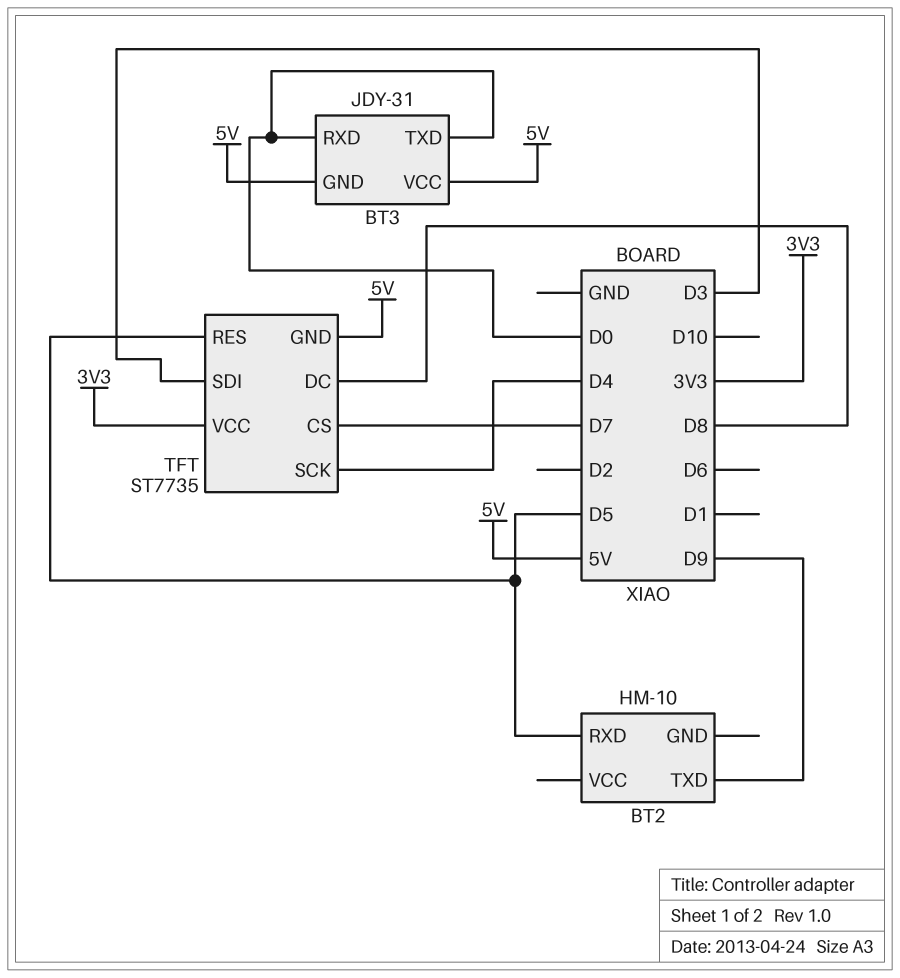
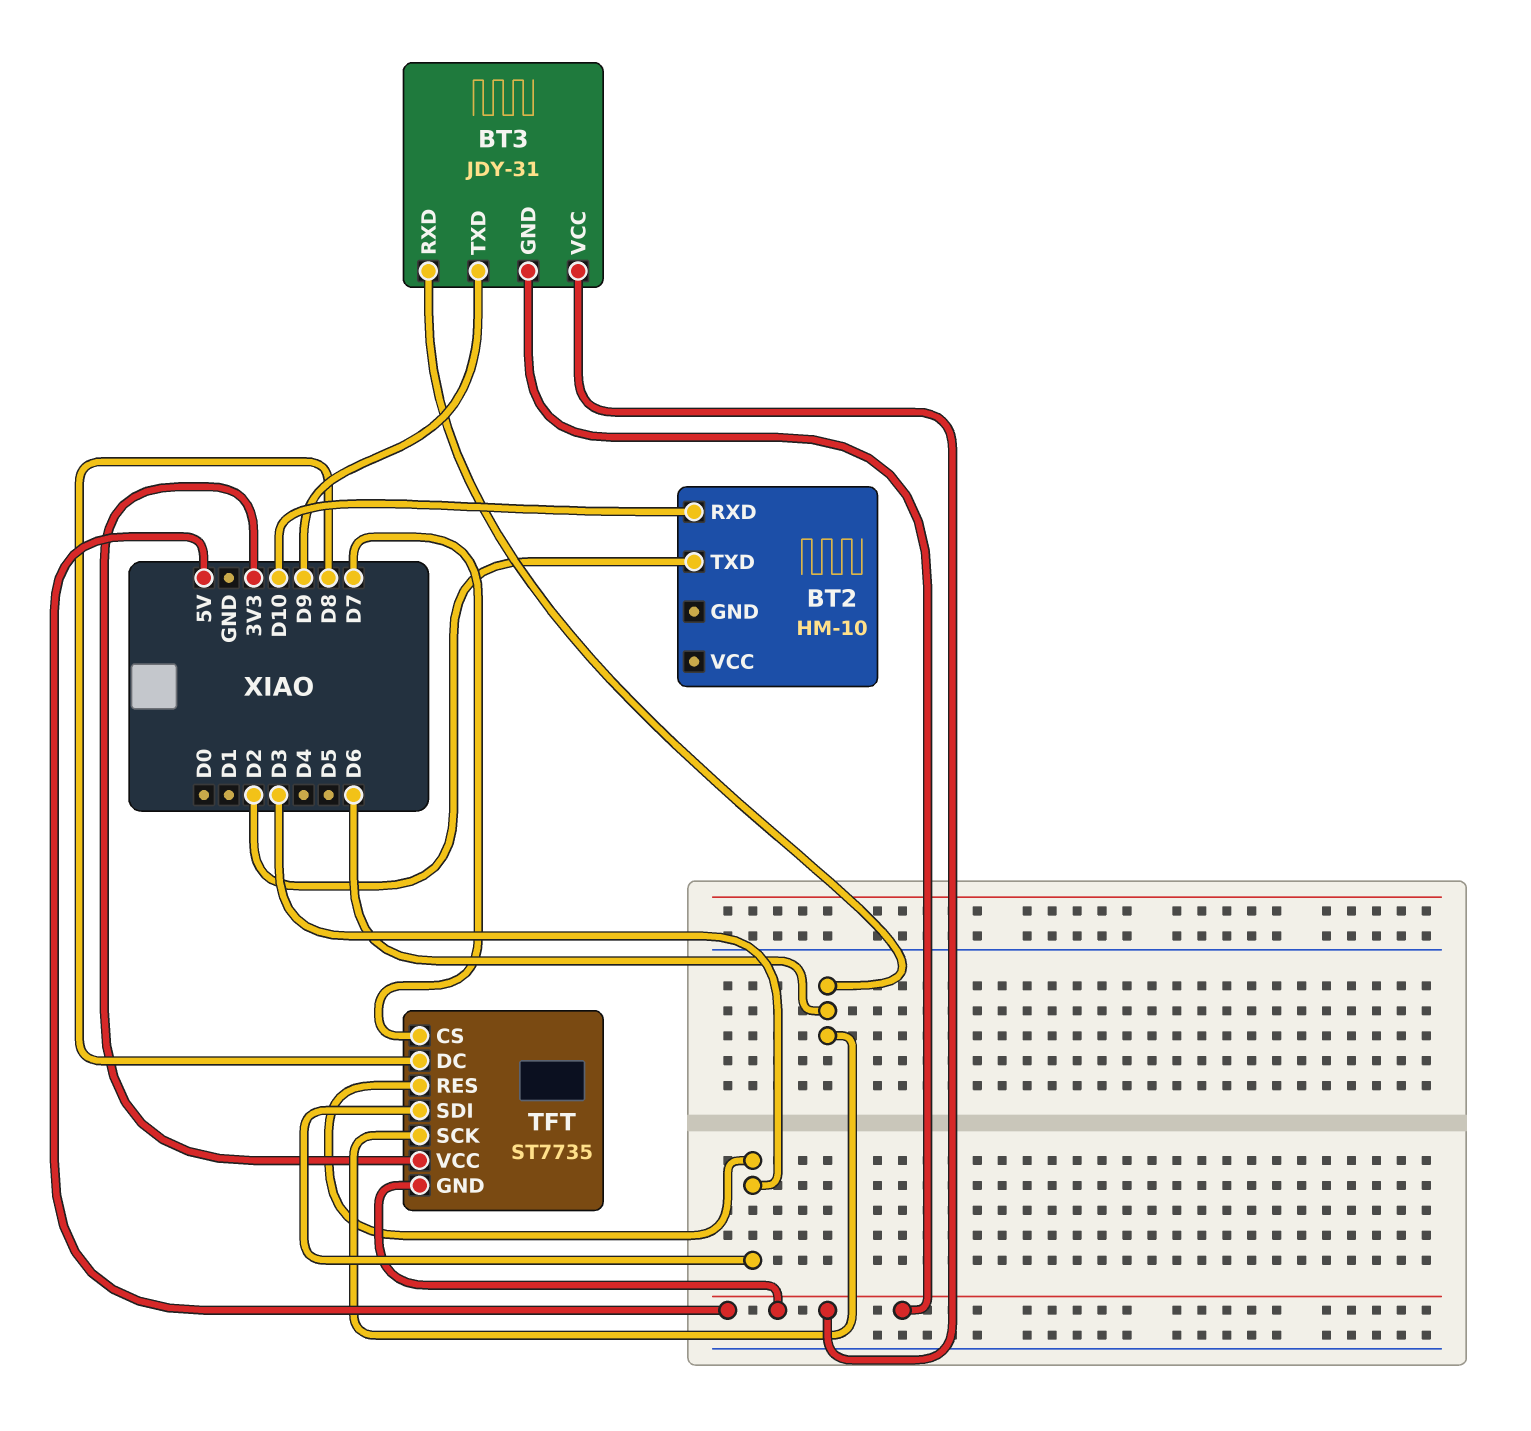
BT2 pin RXD: D5 -> D10
BT2 pin TXD: D9 -> D2
BT3 pin RXD: D0 -> D6
BT3 pin TXD: D0 -> D9
TFT pin RES: D5 -> D3
TFT pin SCK: D4 -> D6

